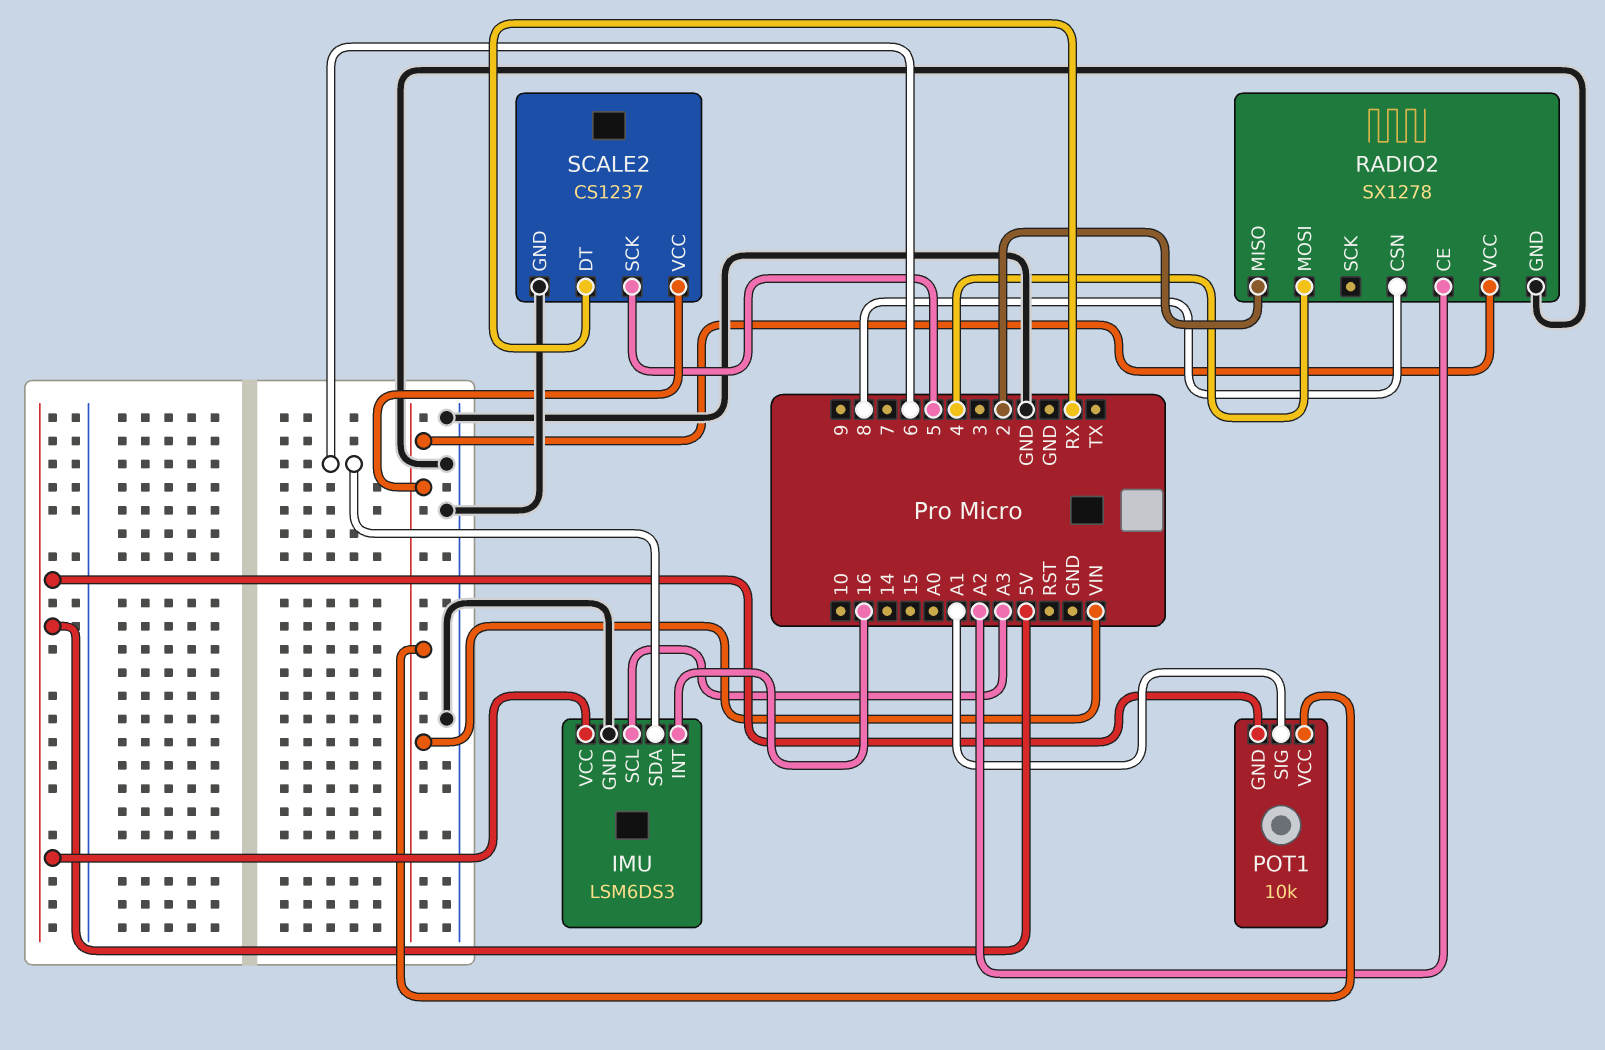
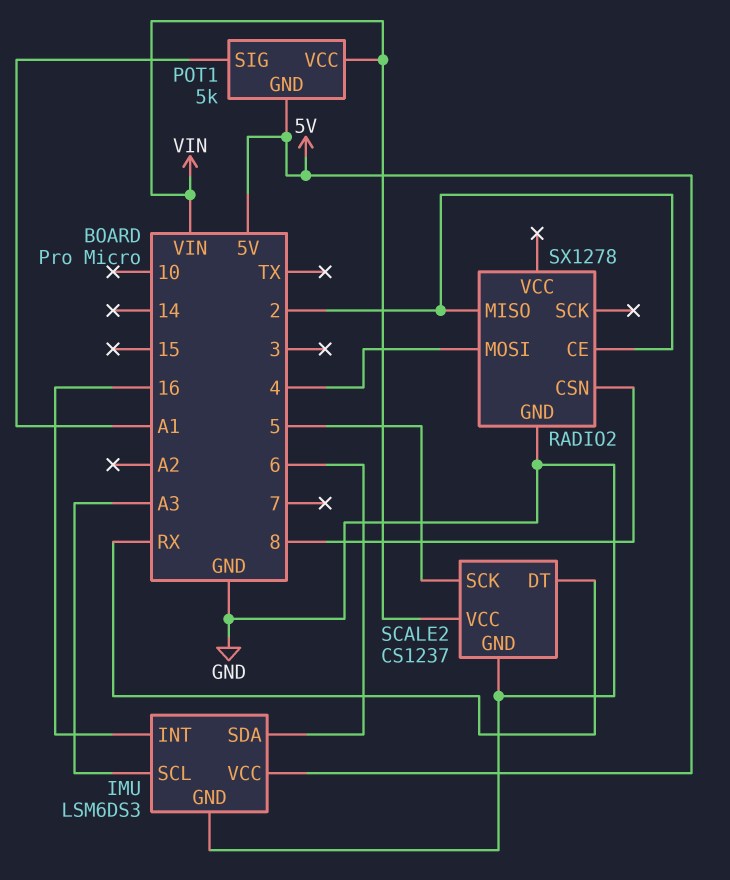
POT1: 10k -> 5k
RADIO2 pin CE: A2 -> 2
RADIO2 pin VCC: VIN -> none

